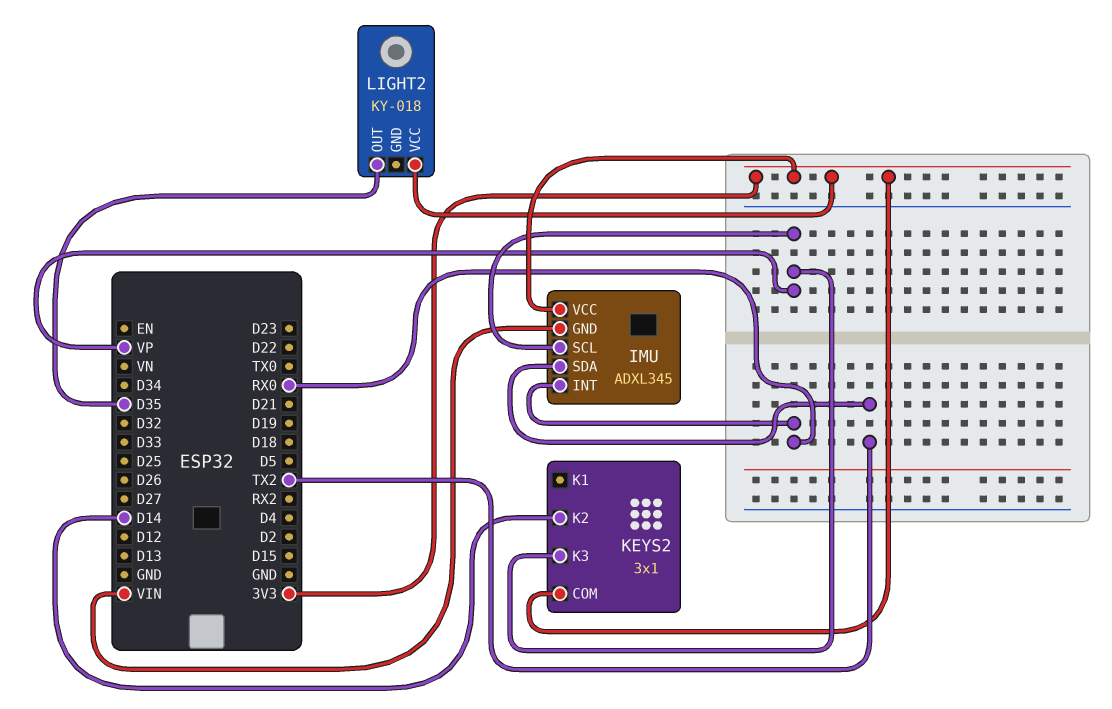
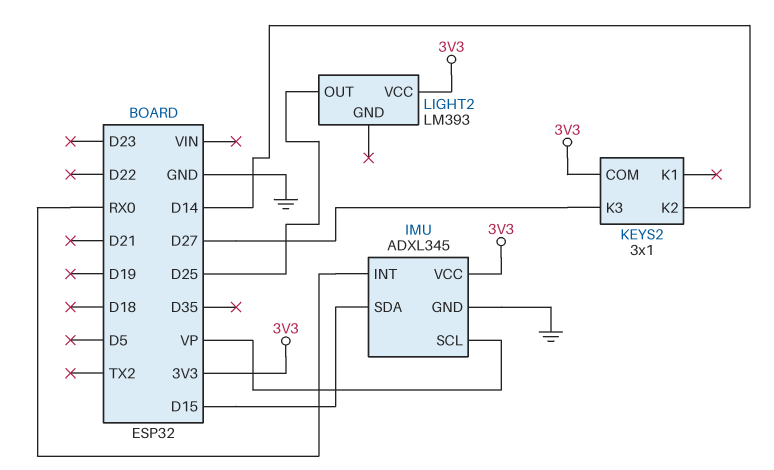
IMU pin GND: VIN -> GND
IMU pin SDA: TX2 -> D15
KEYS2 pin K3: VP -> D27
LIGHT2: KY-018 -> LM393
LIGHT2 pin OUT: D35 -> D25

